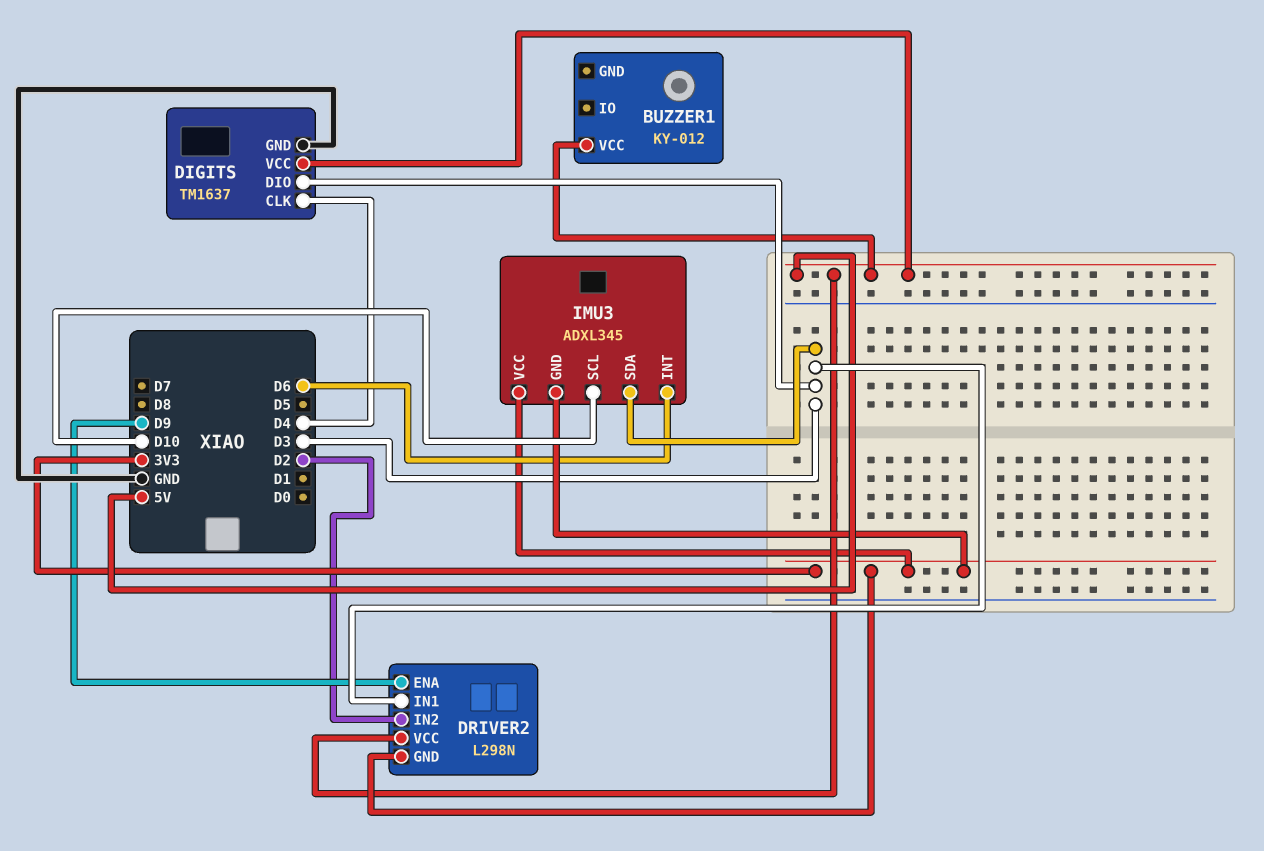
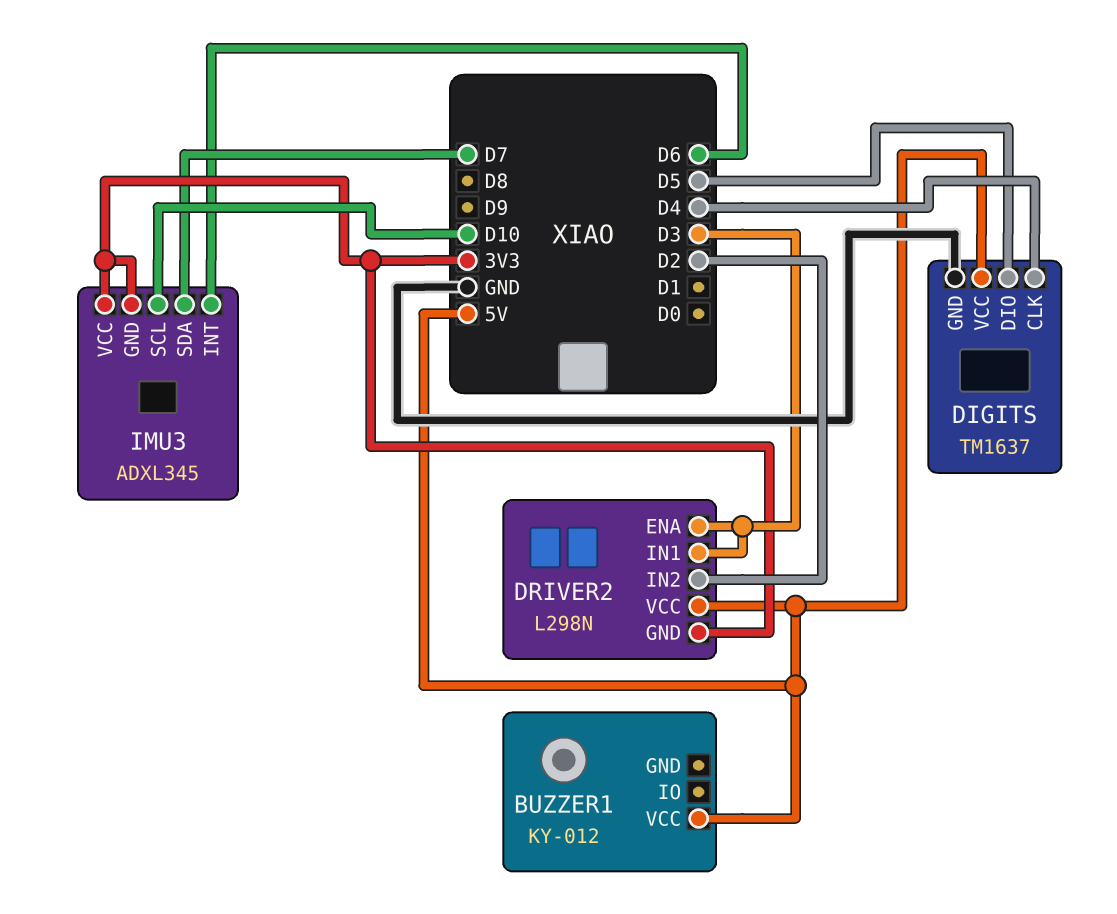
DIGITS pin DIO: D3 -> D5
DRIVER2 pin ENA: D9 -> D3
IMU3 pin SDA: D3 -> D7

